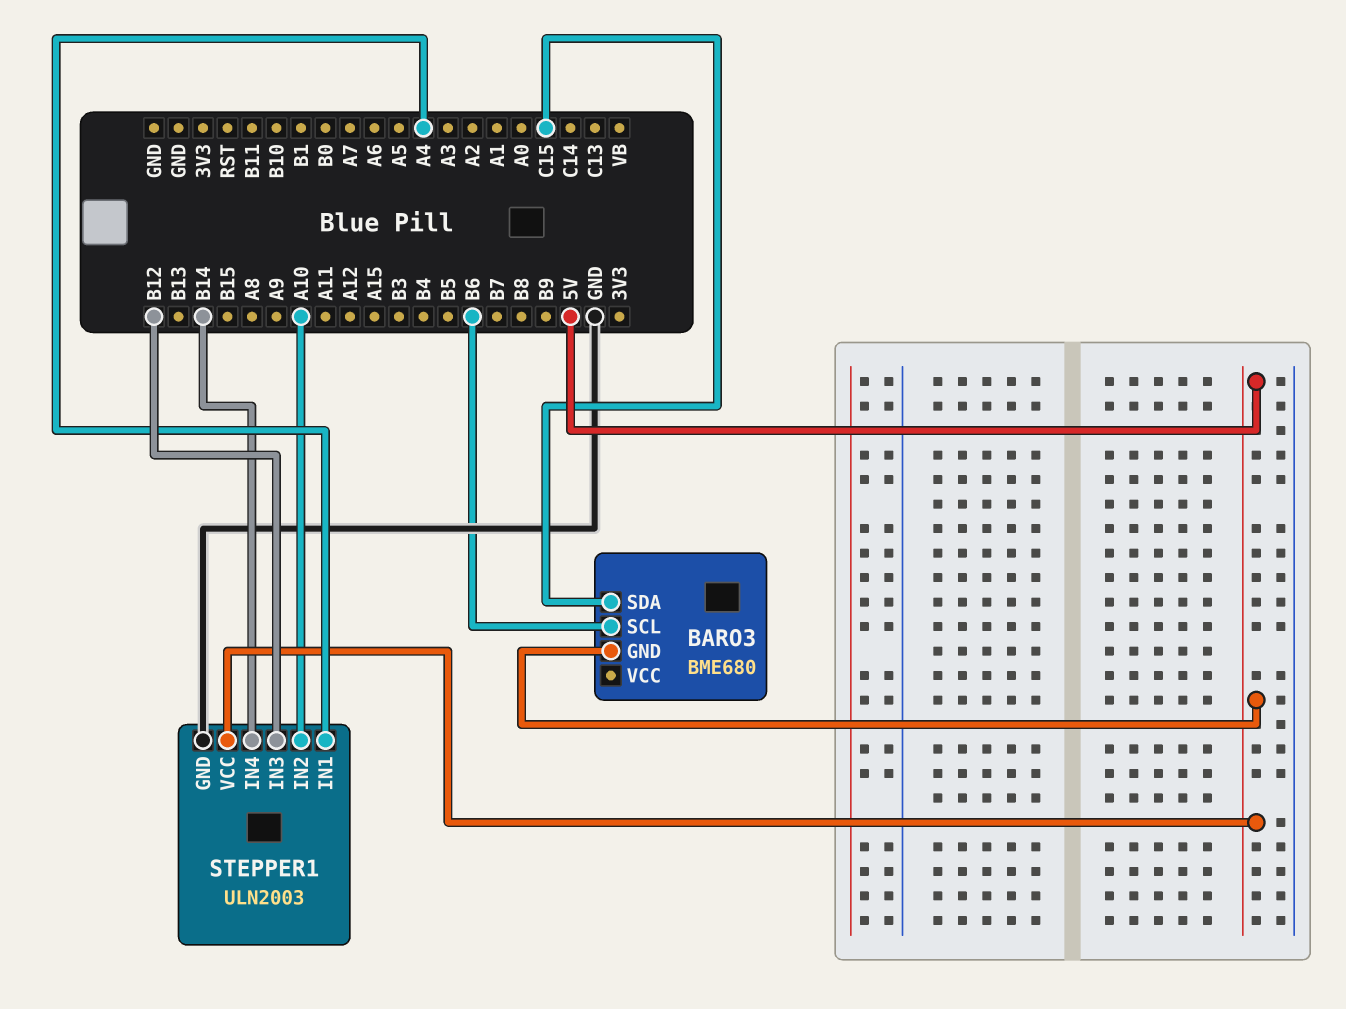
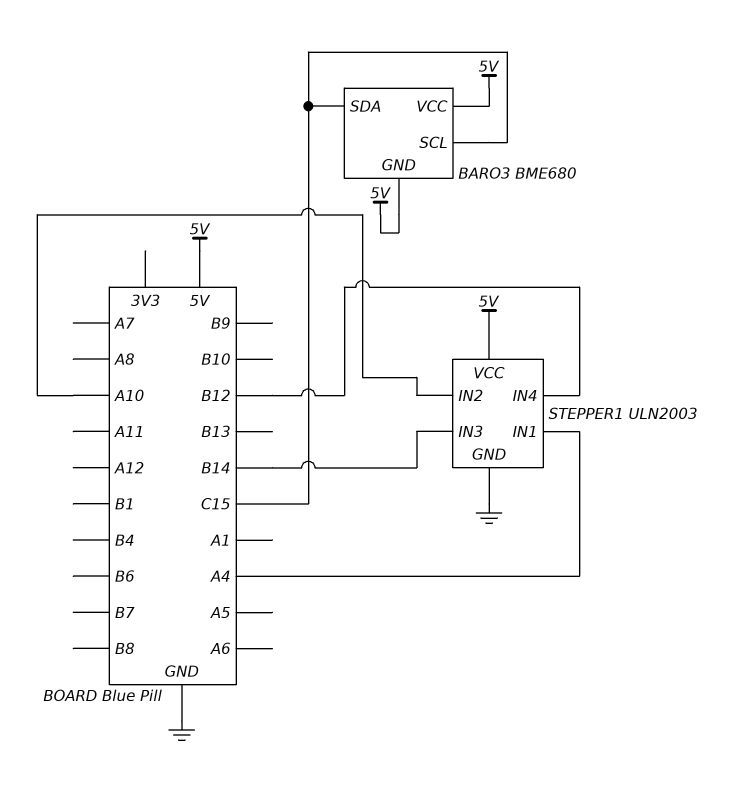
BARO3 pin SCL: B6 -> C15
BARO3 pin VCC: none -> 5V
STEPPER1 pin IN3: B12 -> B14
STEPPER1 pin IN4: B14 -> B12

